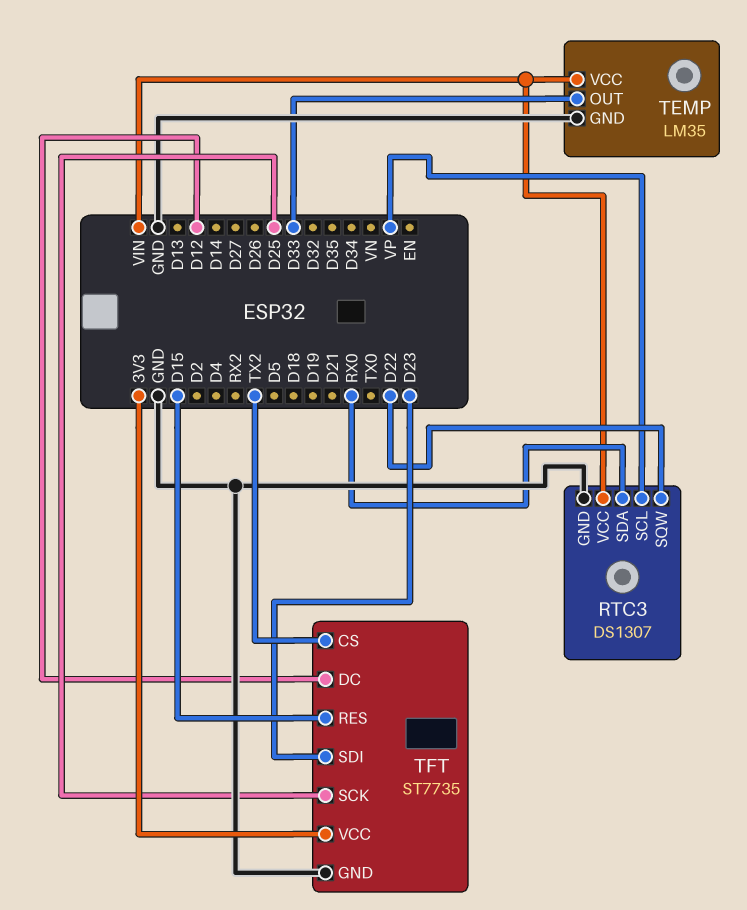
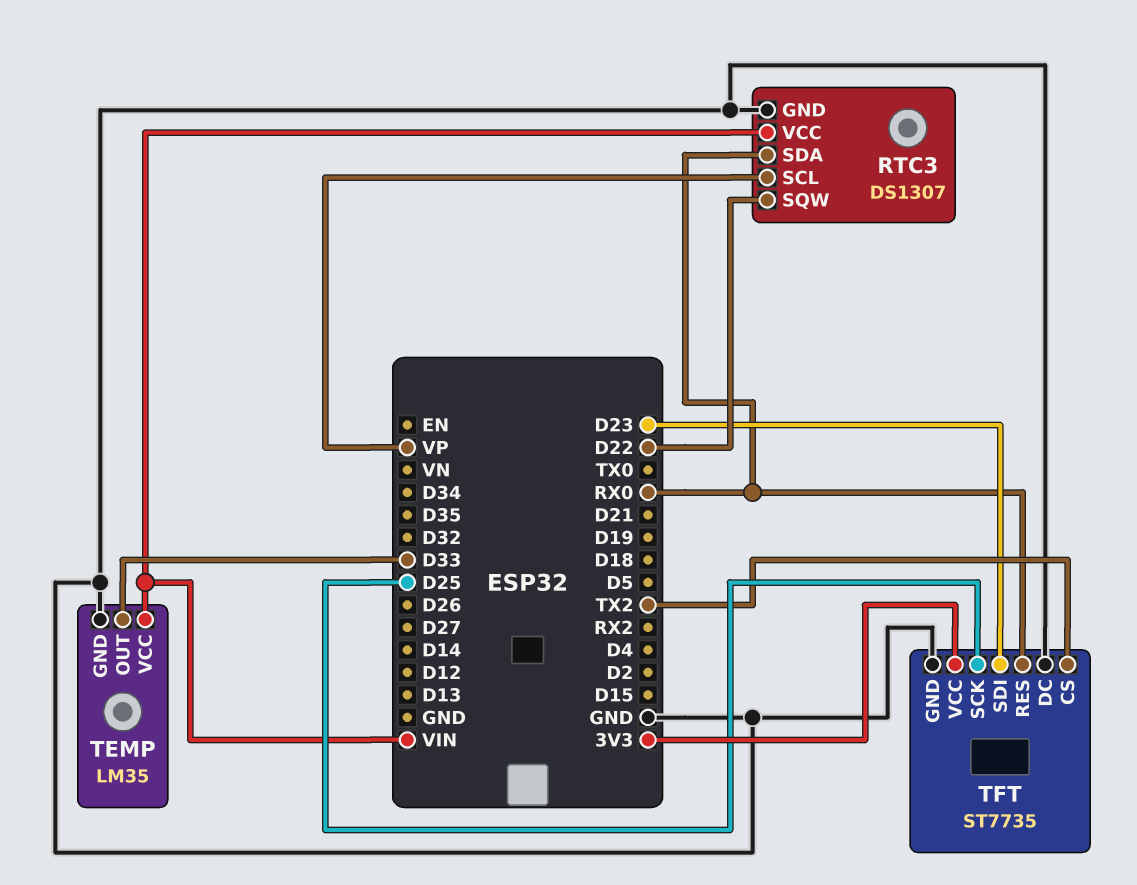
TFT pin DC: D12 -> GND
TFT pin RES: D15 -> RX0

